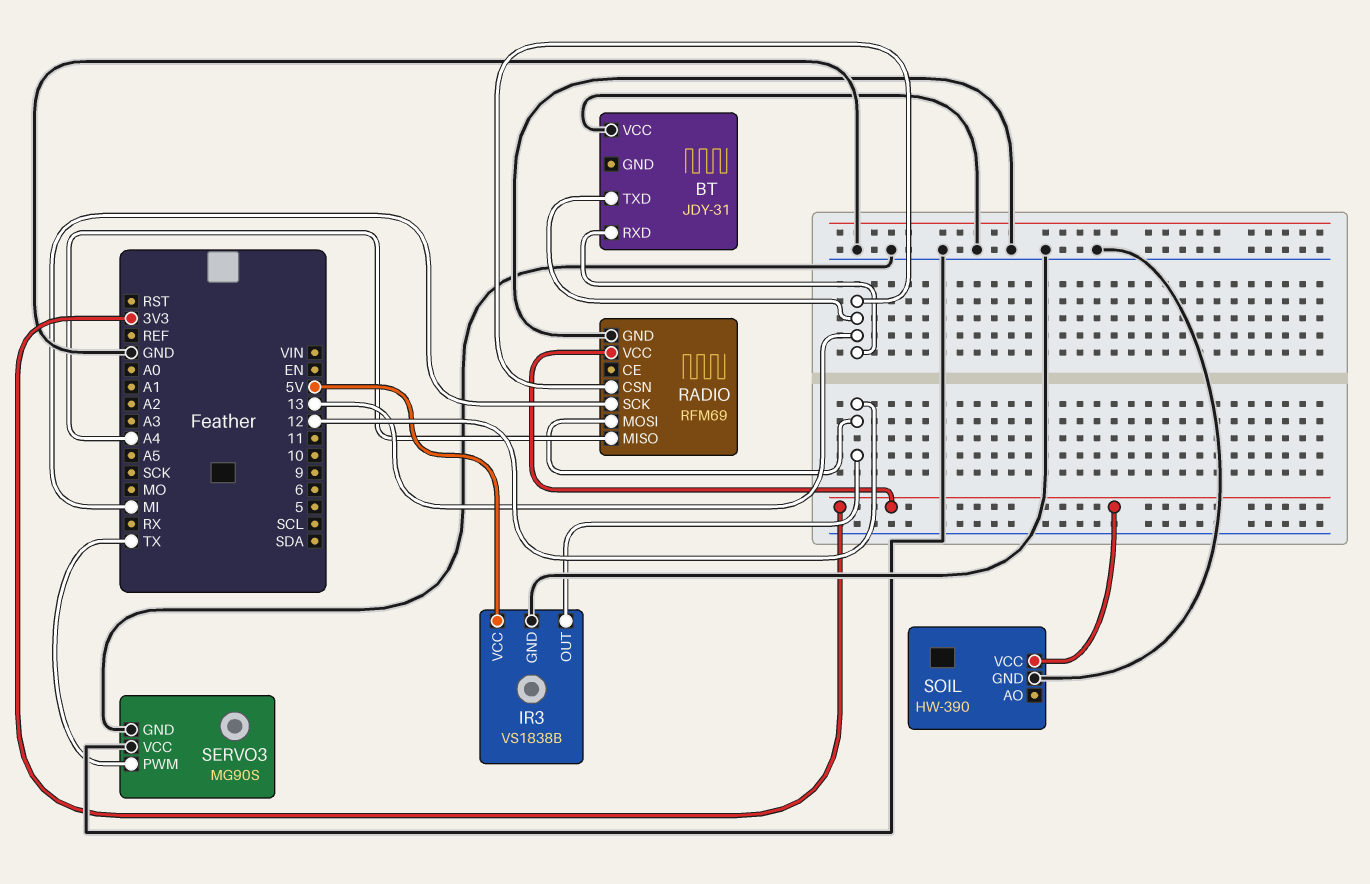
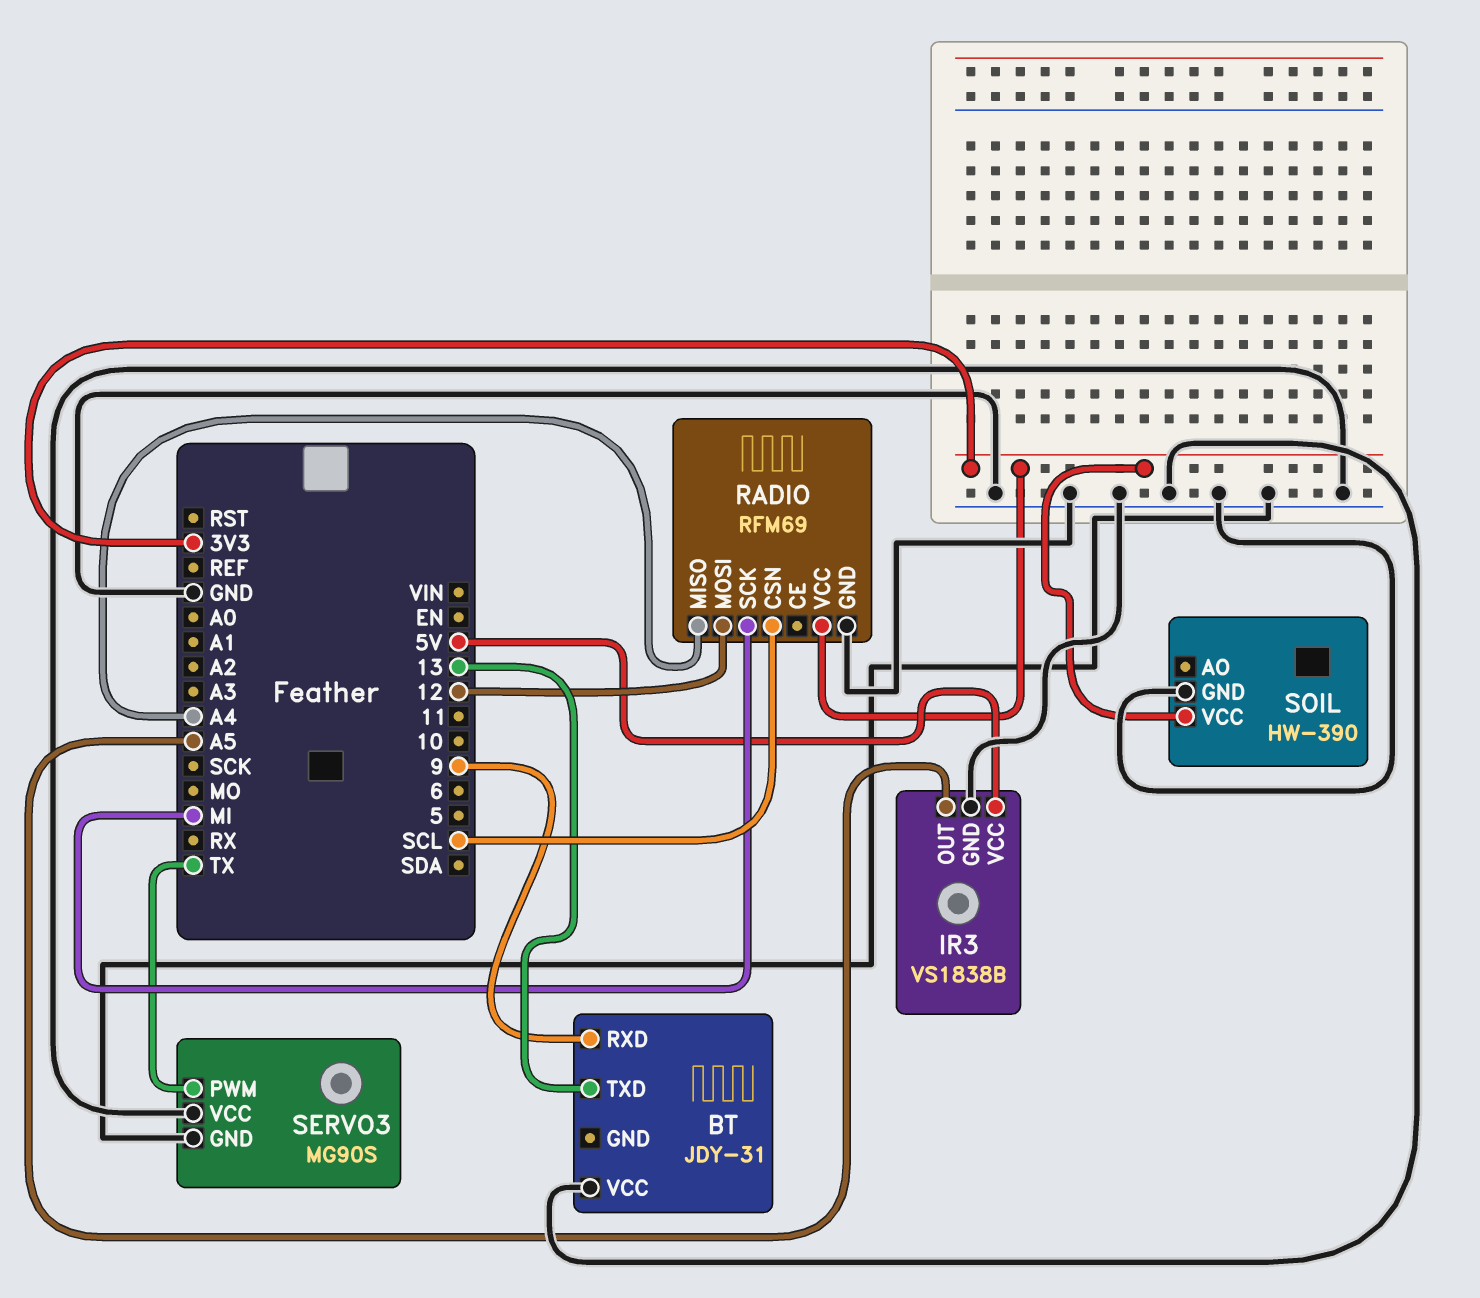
BT pin RXD: 13 -> 9
IR3 pin OUT: 12 -> A5
RADIO pin CSN: 13 -> SCL

